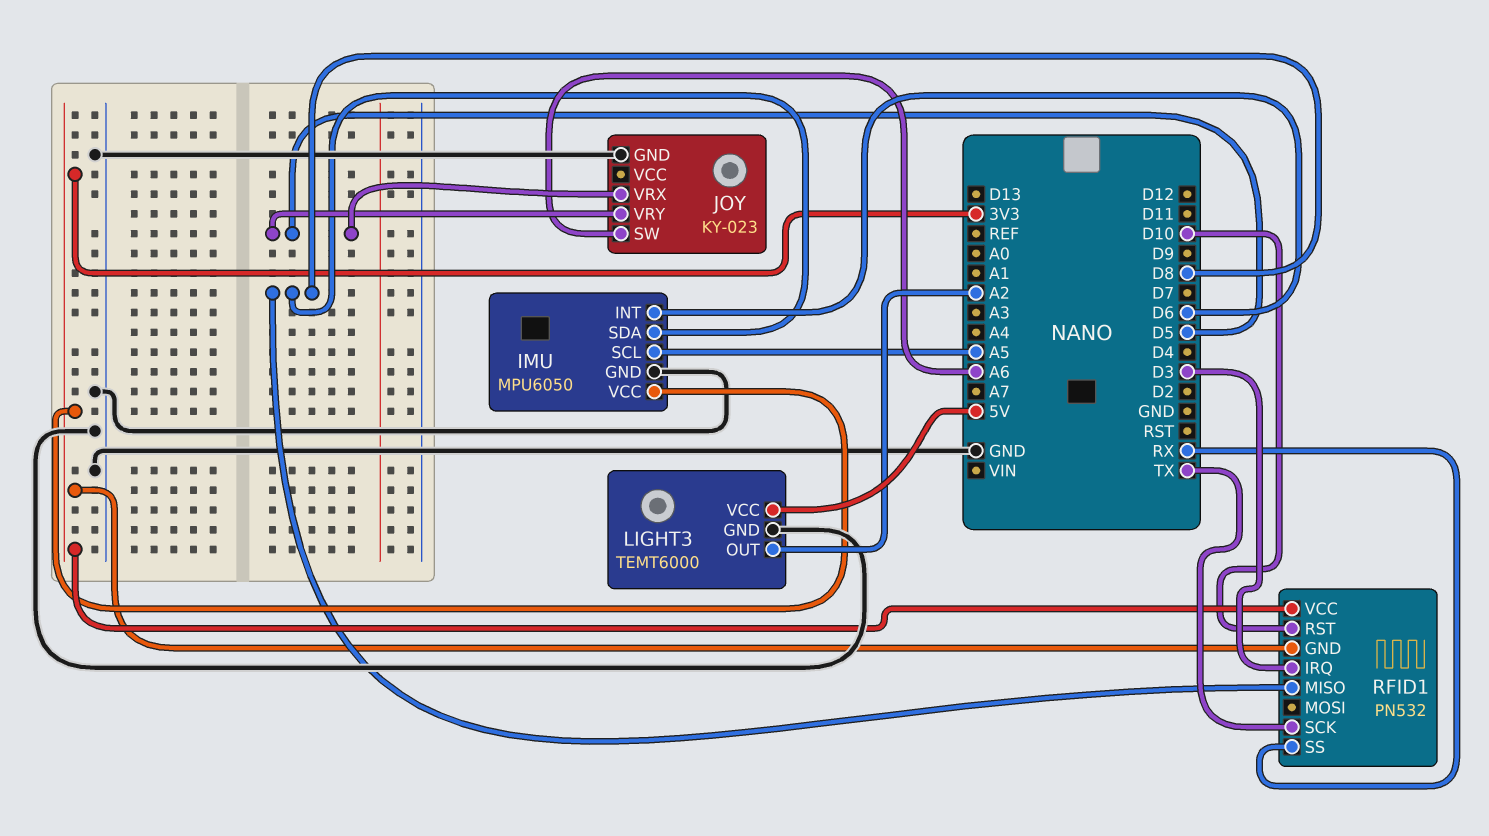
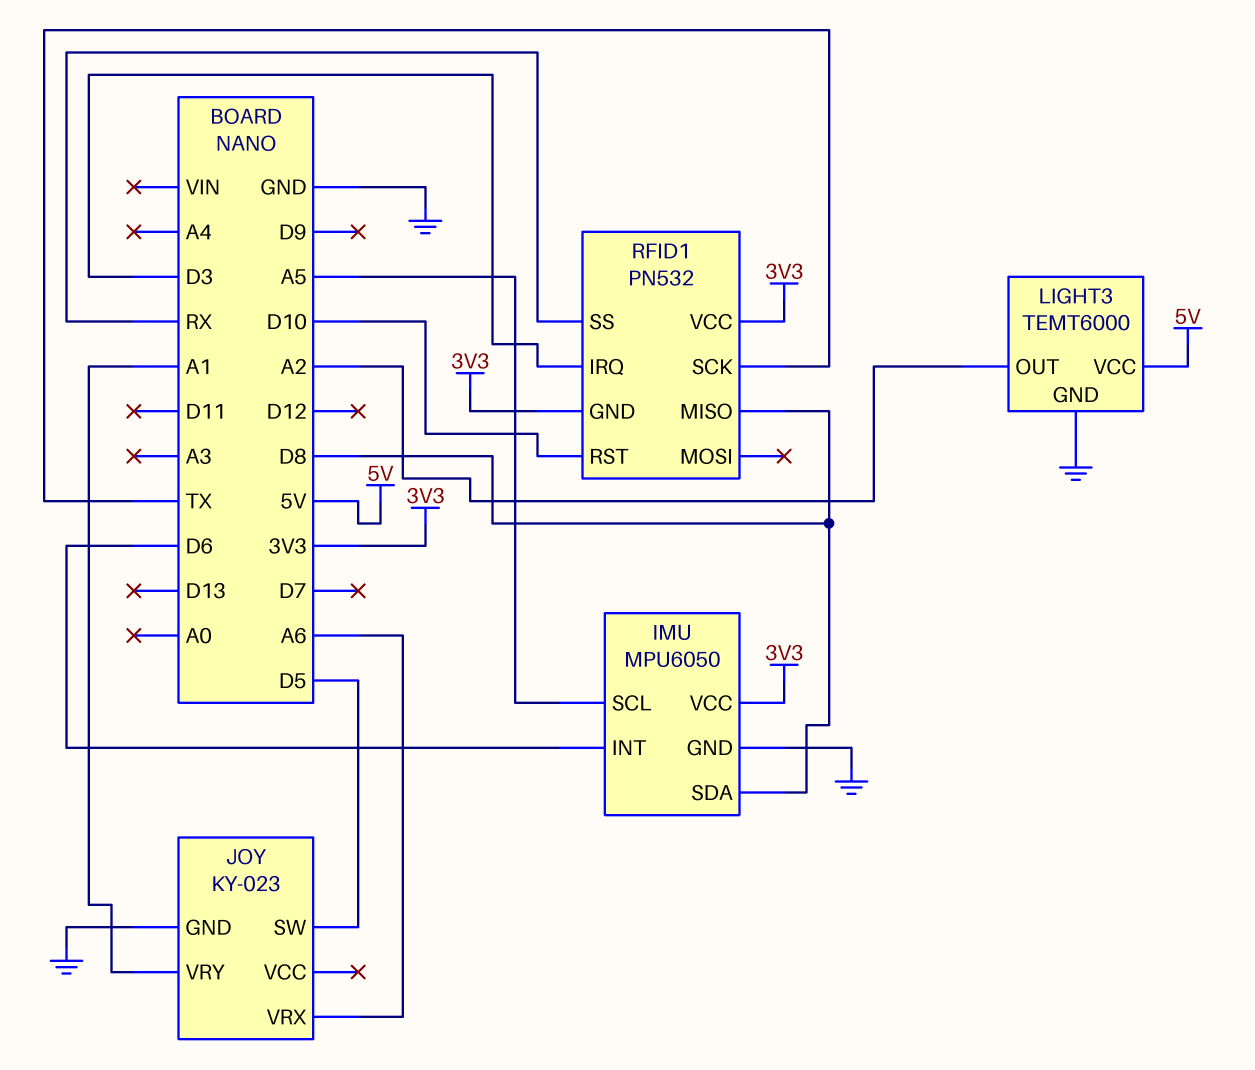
JOY pin SW: A6 -> D5
JOY pin VRX: D5 -> A6
JOY pin VRY: D5 -> A1

